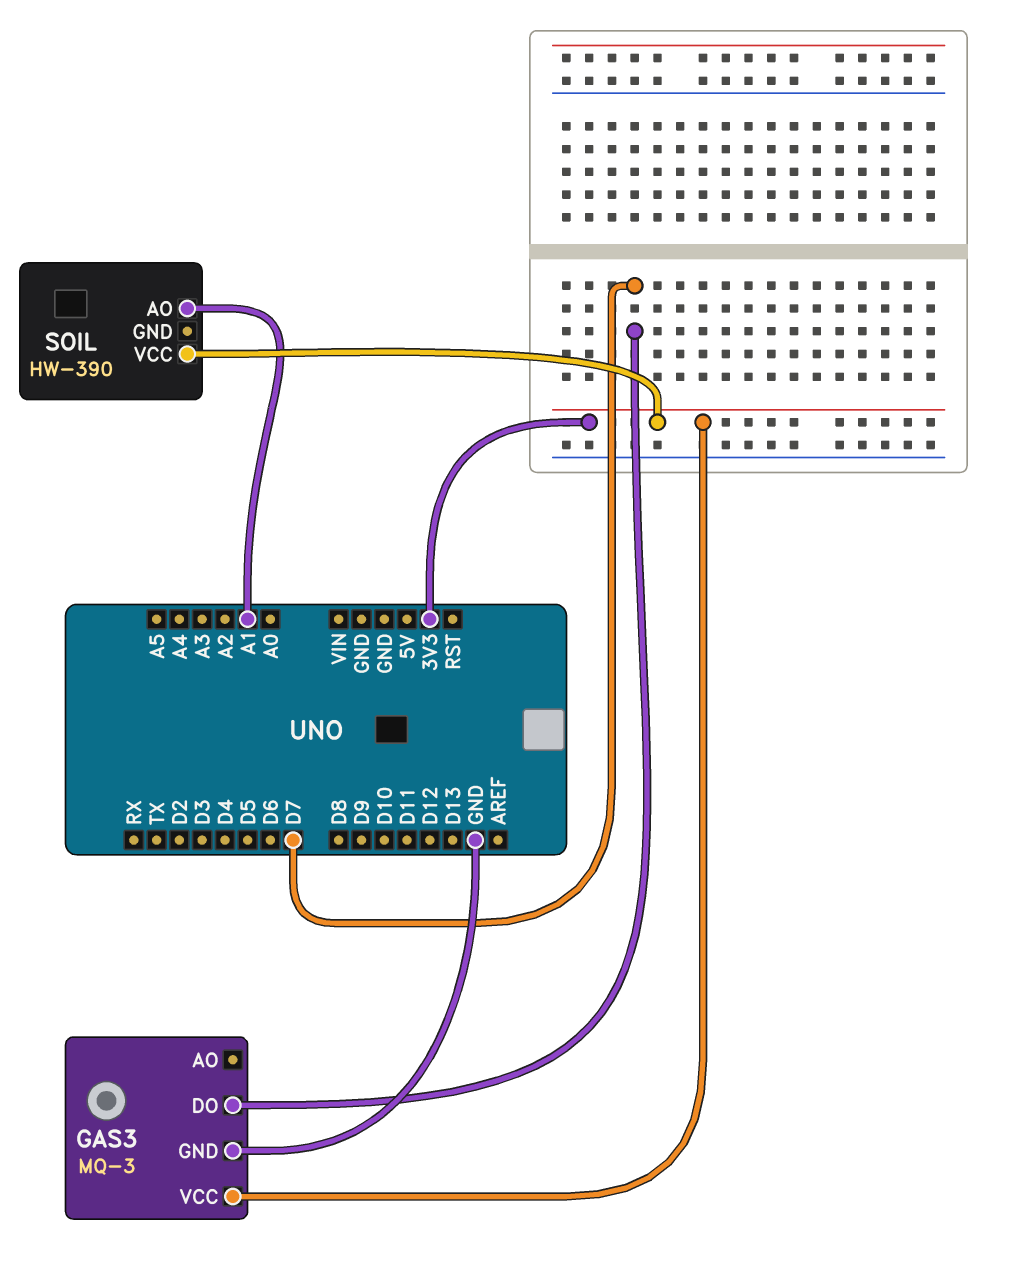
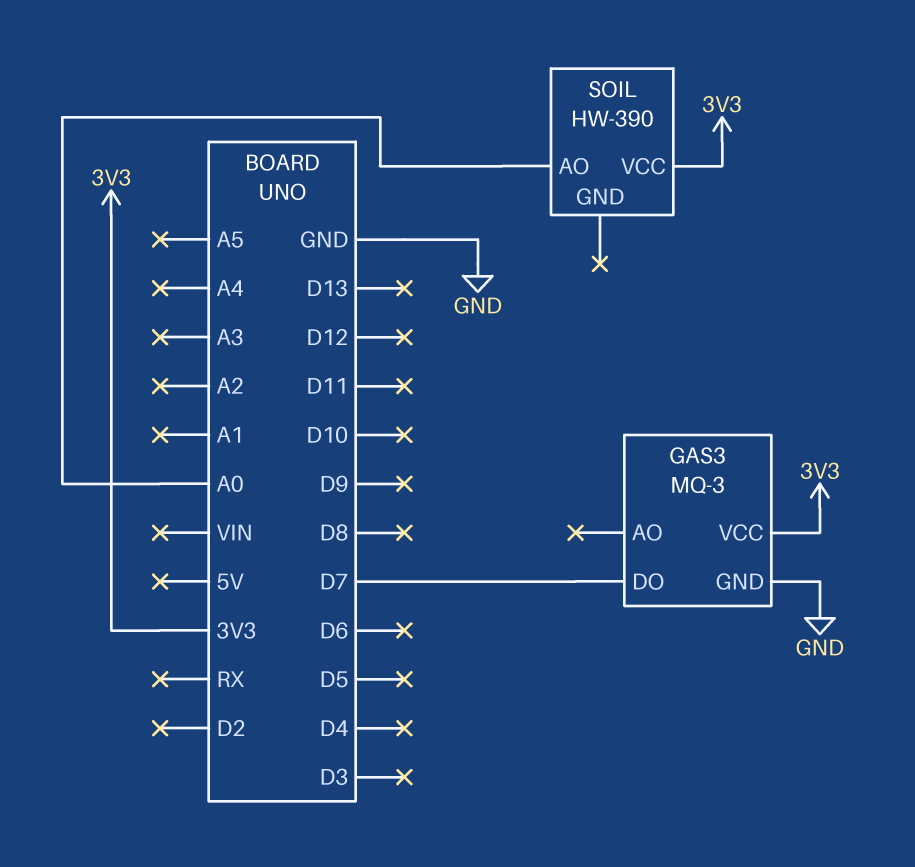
SOIL pin AO: A1 -> A0

